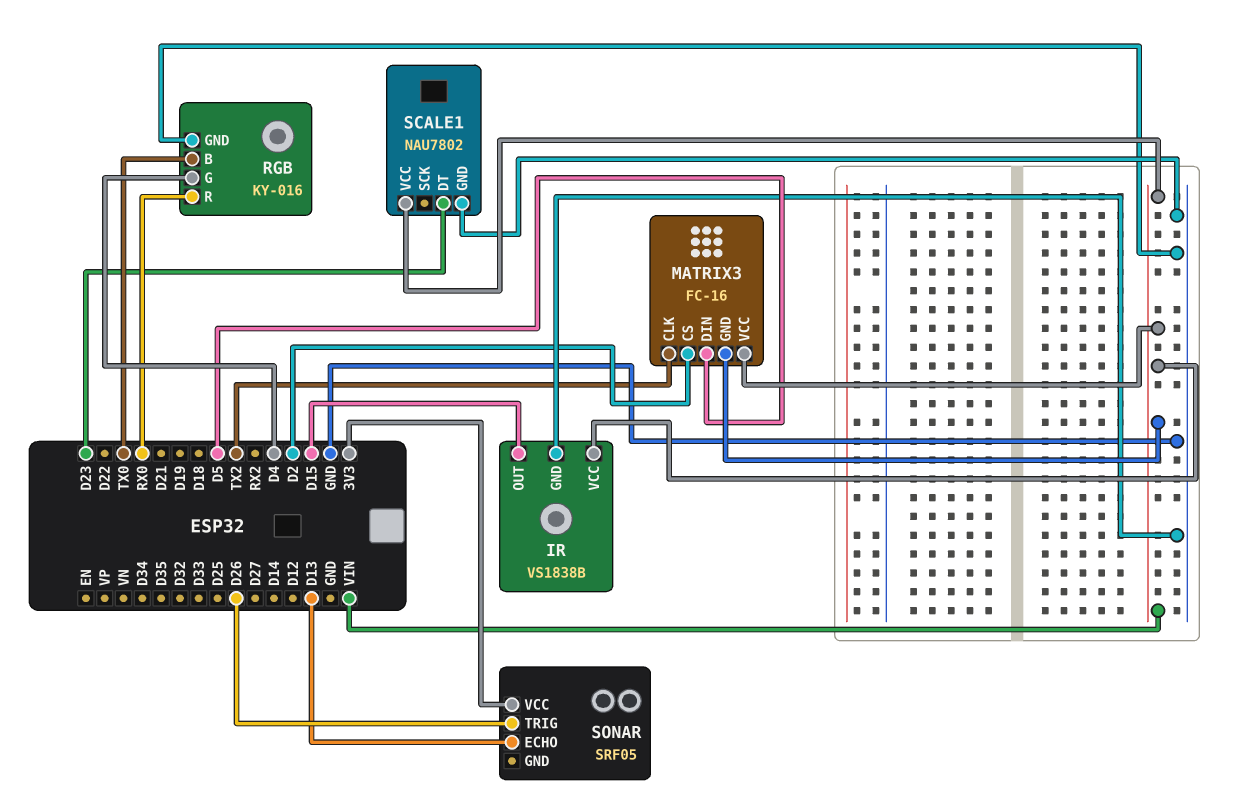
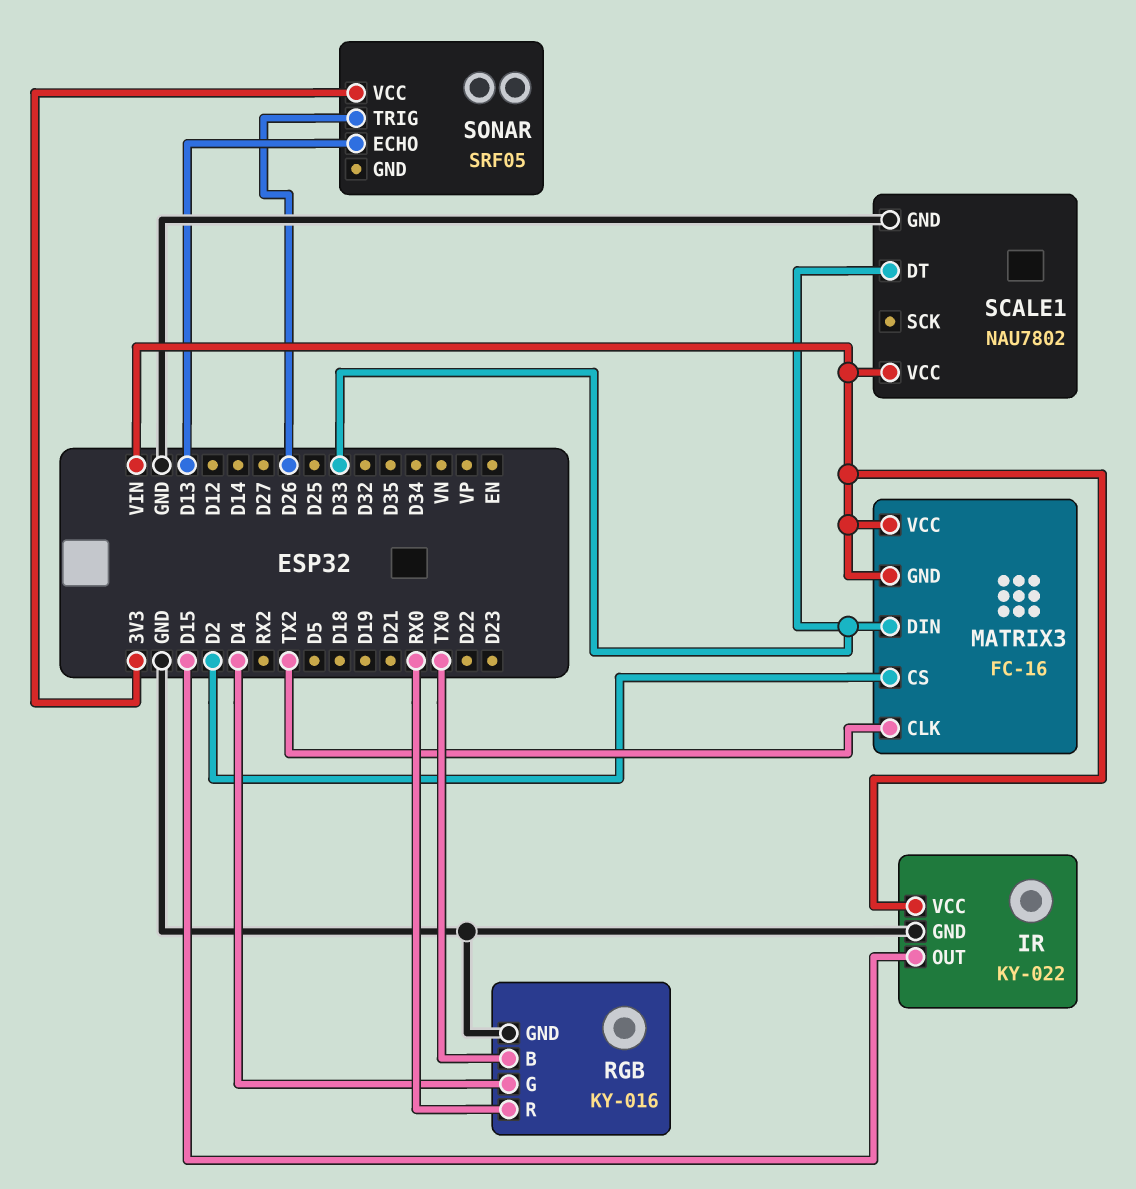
IR: VS1838B -> KY-022
MATRIX3 pin DIN: D5 -> D33
SCALE1 pin DT: D23 -> D33

